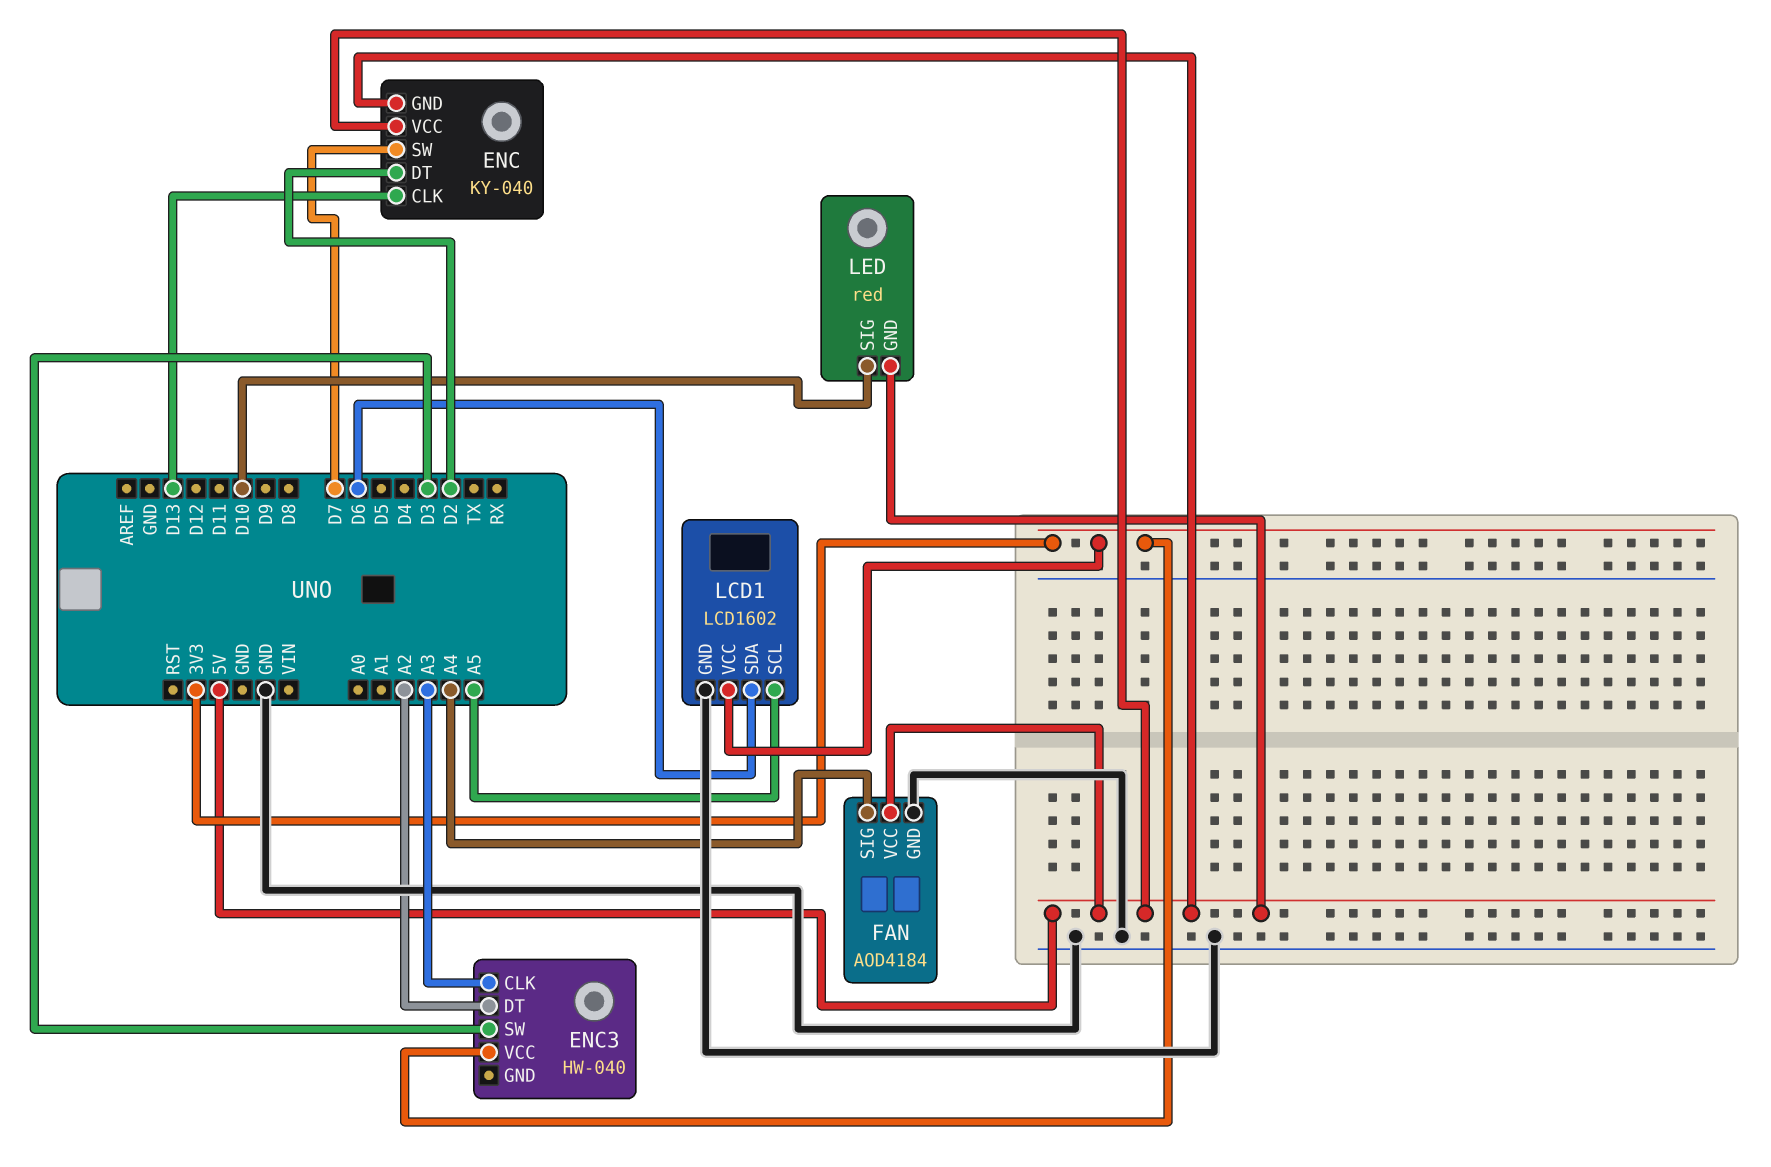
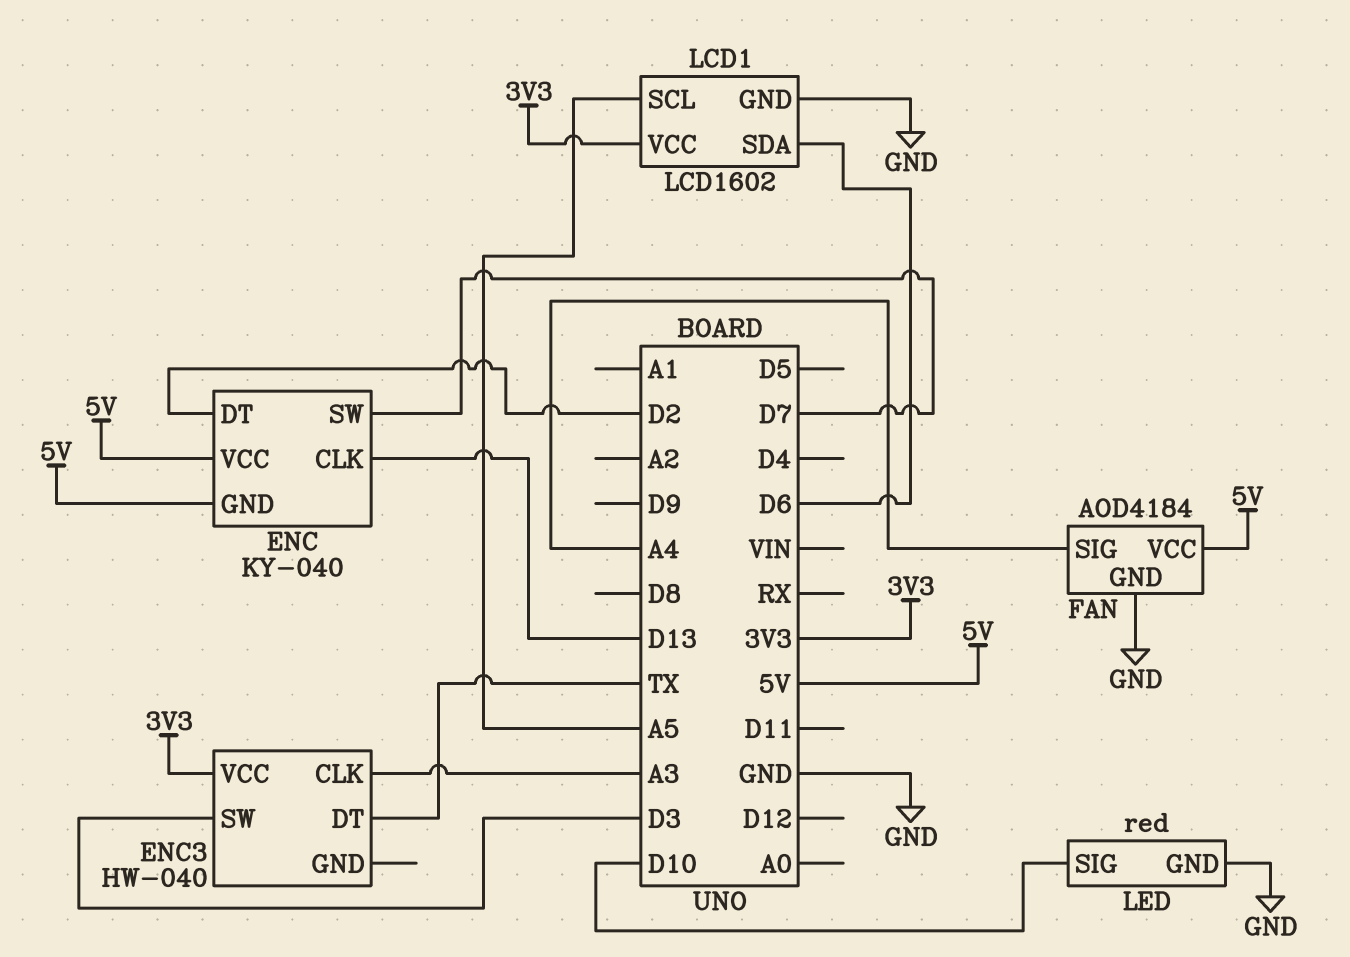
ENC3 pin DT: A2 -> TX
LED pin GND: 5V -> GND

